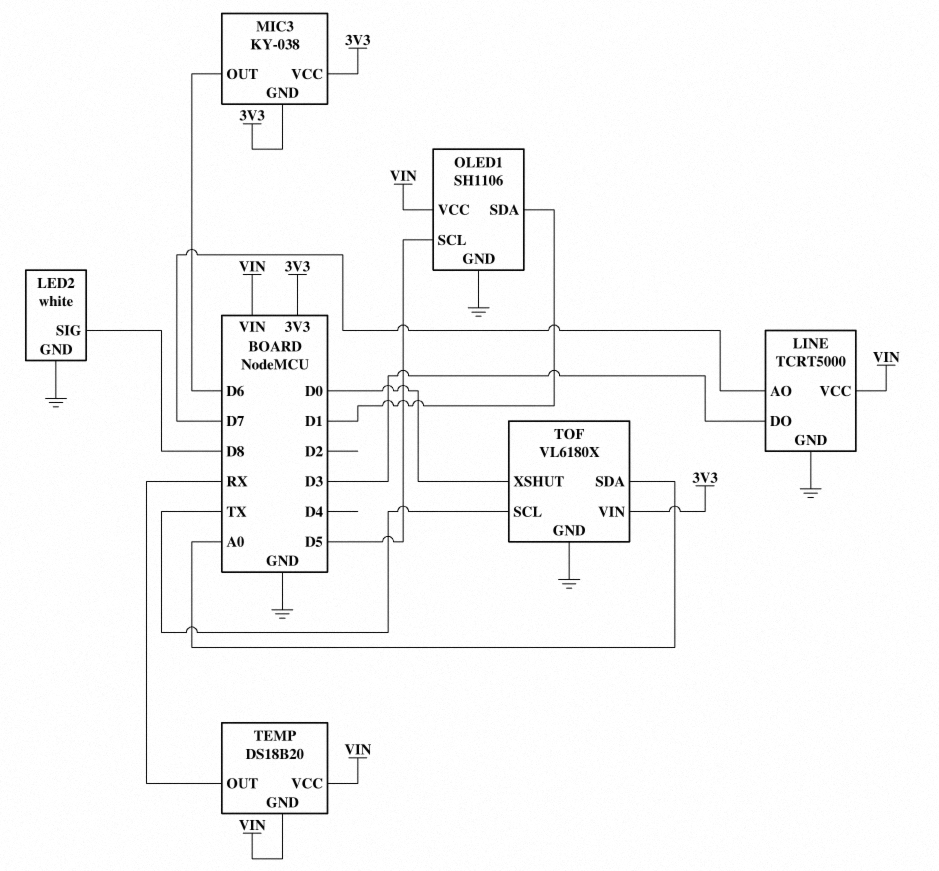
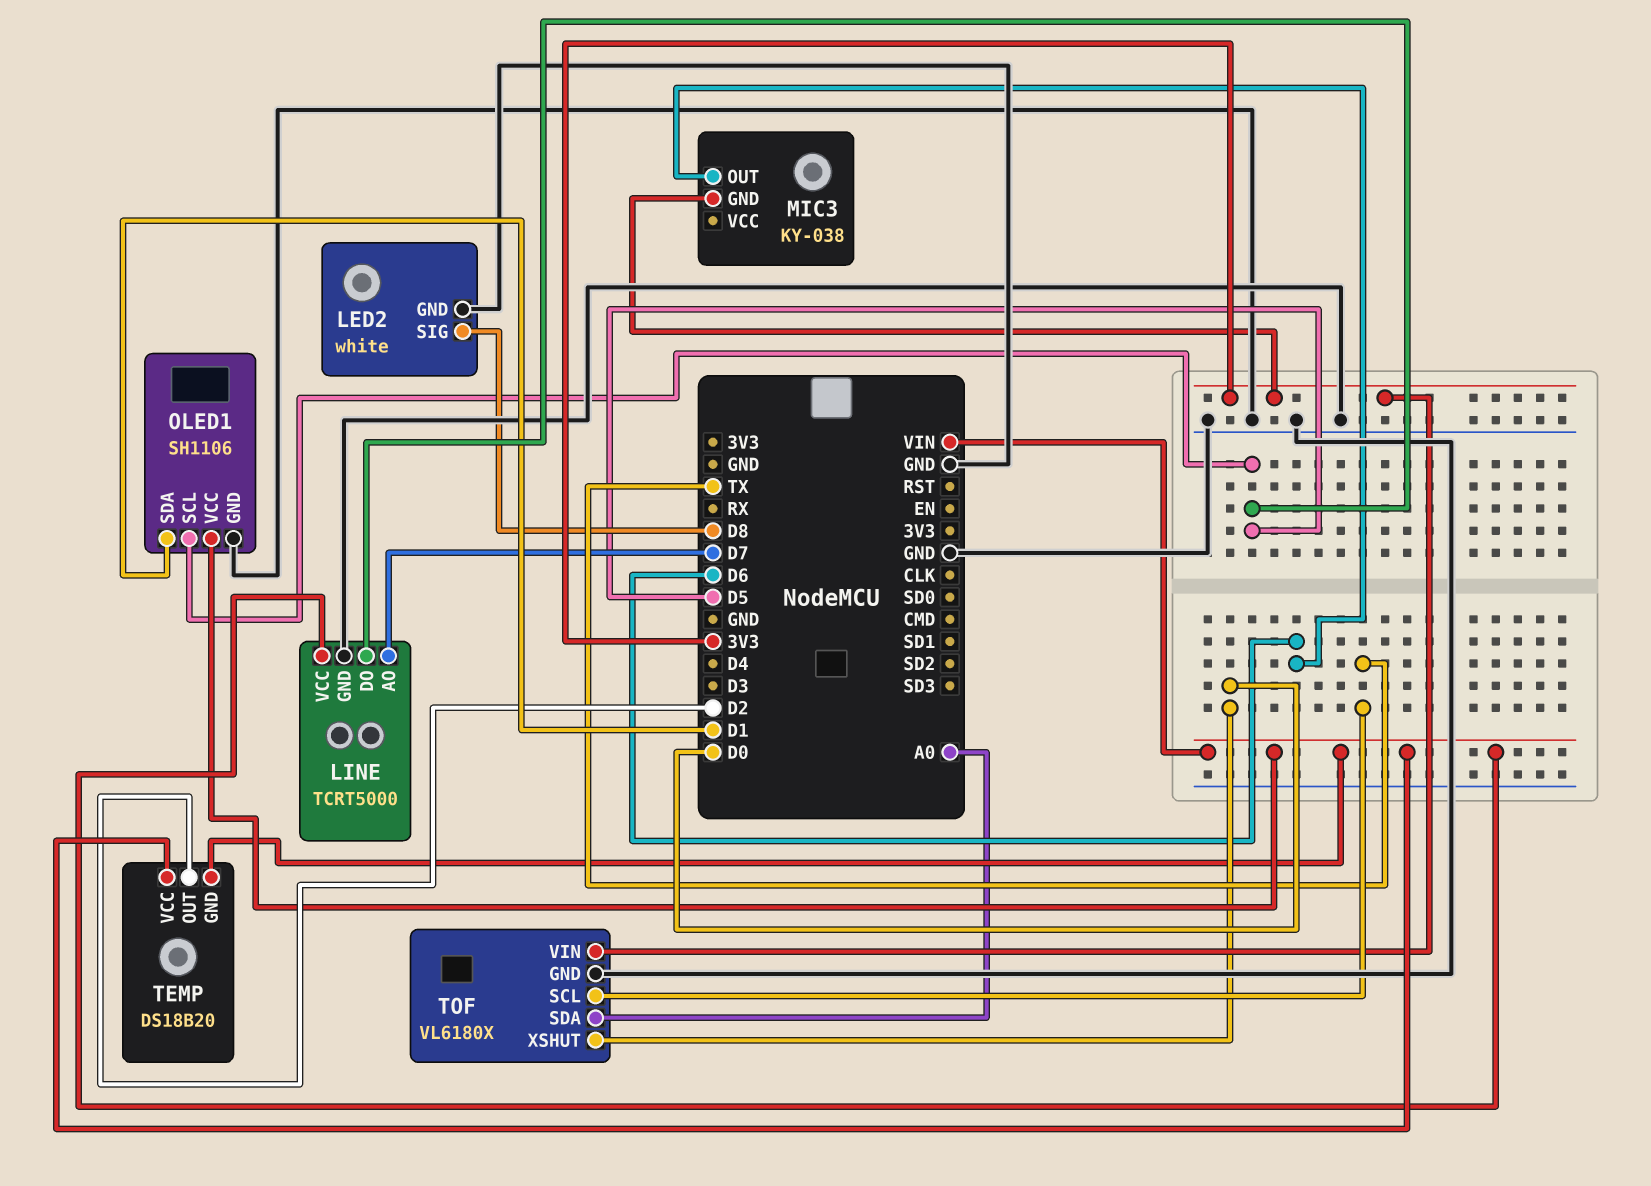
LINE pin DO: D3 -> D5
MIC3 pin VCC: 3V3 -> none
TEMP pin OUT: RX -> D2

